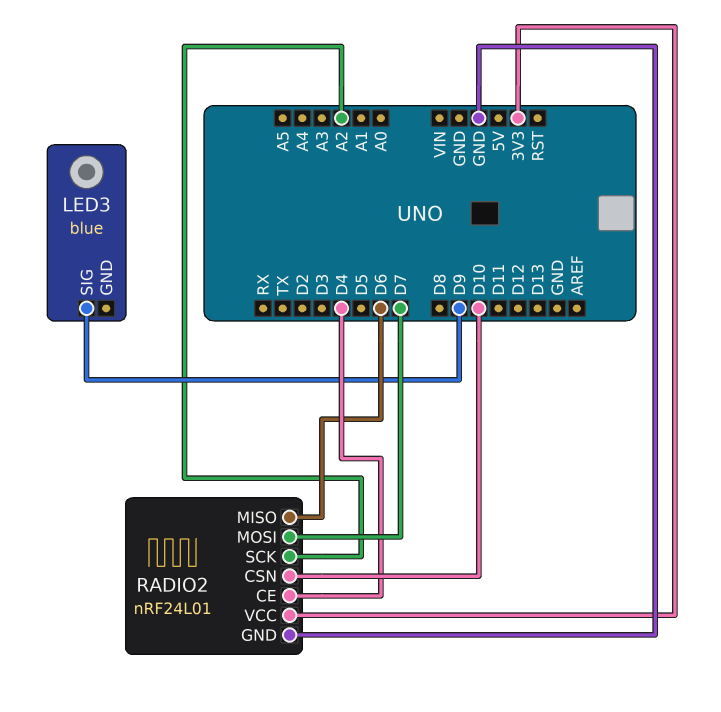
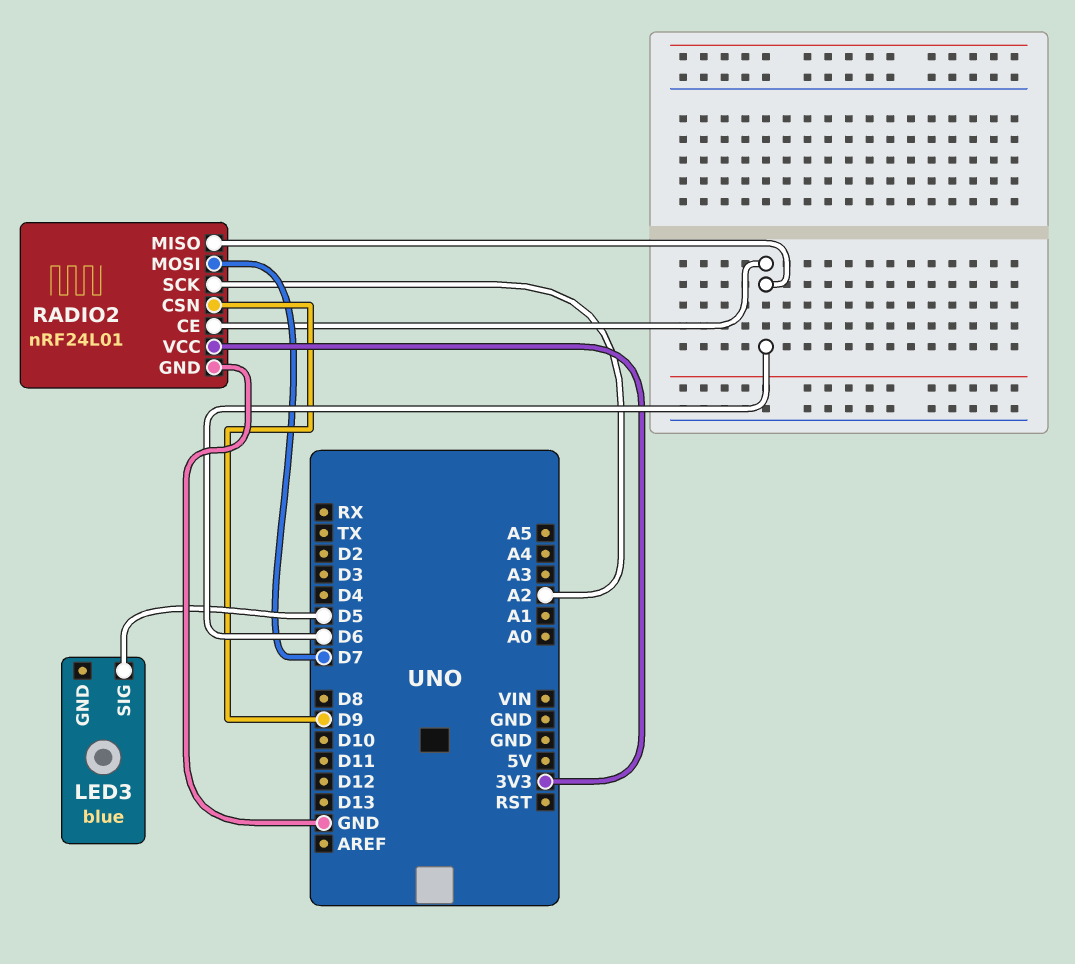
LED3 pin SIG: D9 -> D5
RADIO2 pin CE: D4 -> D6
RADIO2 pin CSN: D10 -> D9

